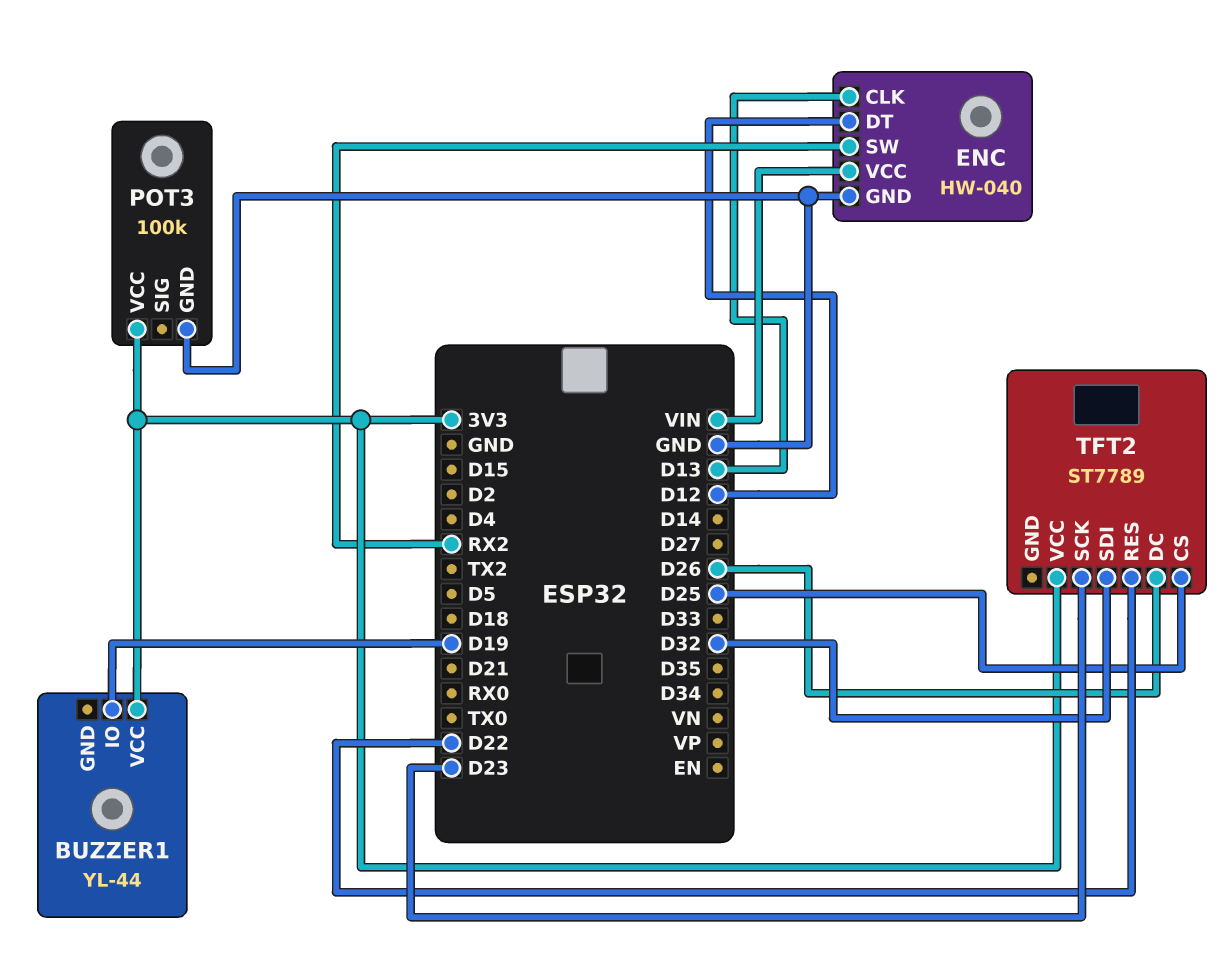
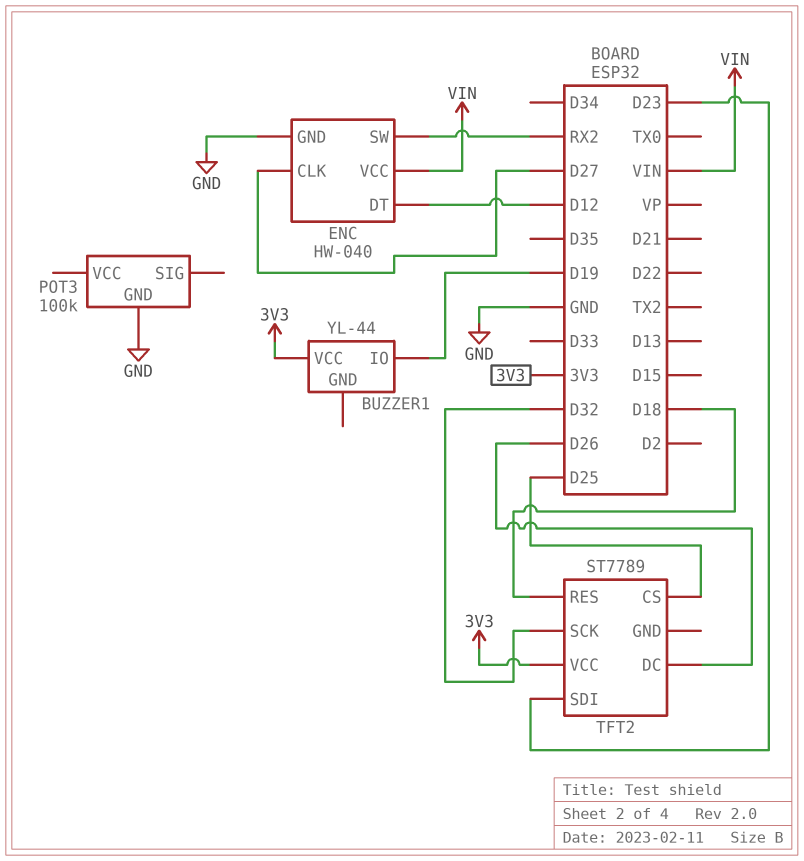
ENC pin CLK: D13 -> D27
POT3 pin VCC: 3V3 -> none
TFT2 pin RES: D22 -> D18
TFT2 pin SCK: D23 -> D32
TFT2 pin SDI: D32 -> D23

